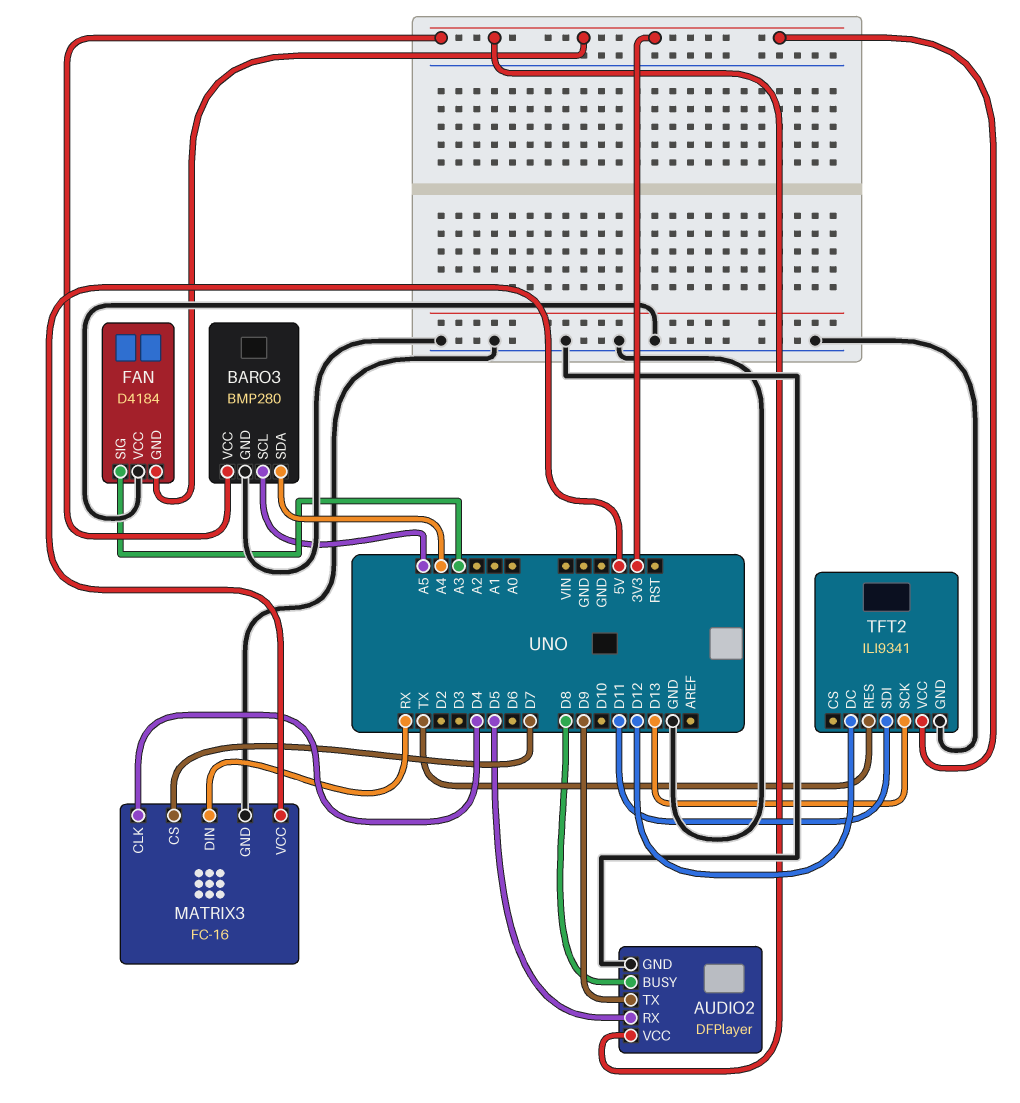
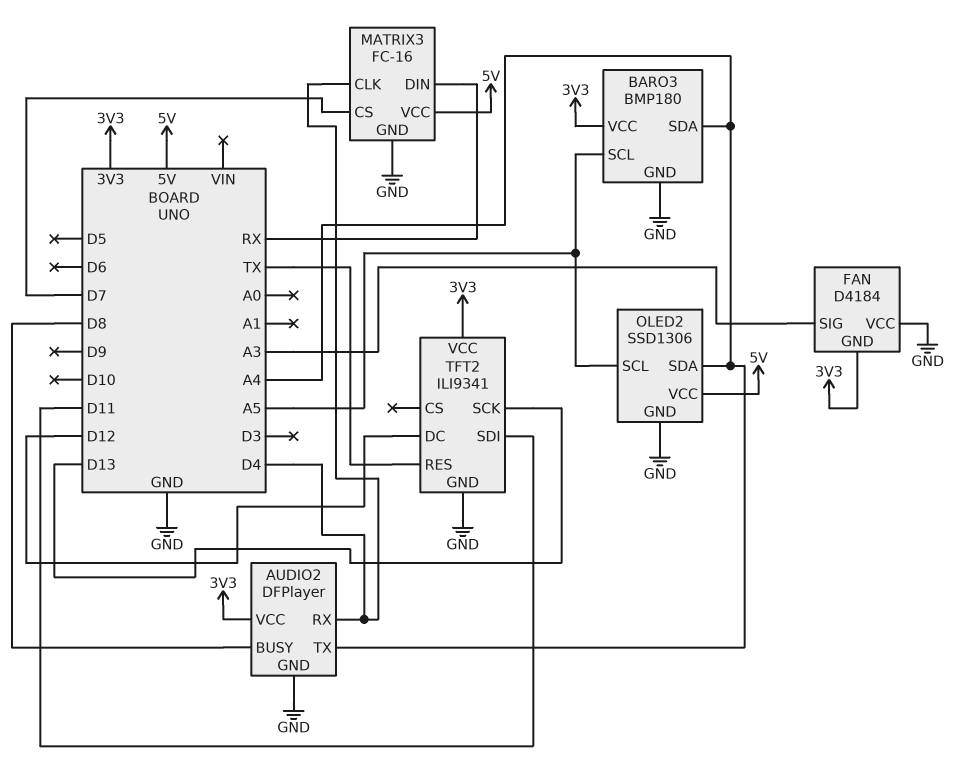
AUDIO2 pin RX: D5 -> D4
AUDIO2 pin TX: D9 -> A4
BARO3: BMP280 -> BMP180
OLED2: none -> SSD1306
OLED2 pin GND: none -> GND
OLED2 pin SCL: none -> A5
OLED2 pin SDA: none -> A4
OLED2 pin VCC: none -> 5V

